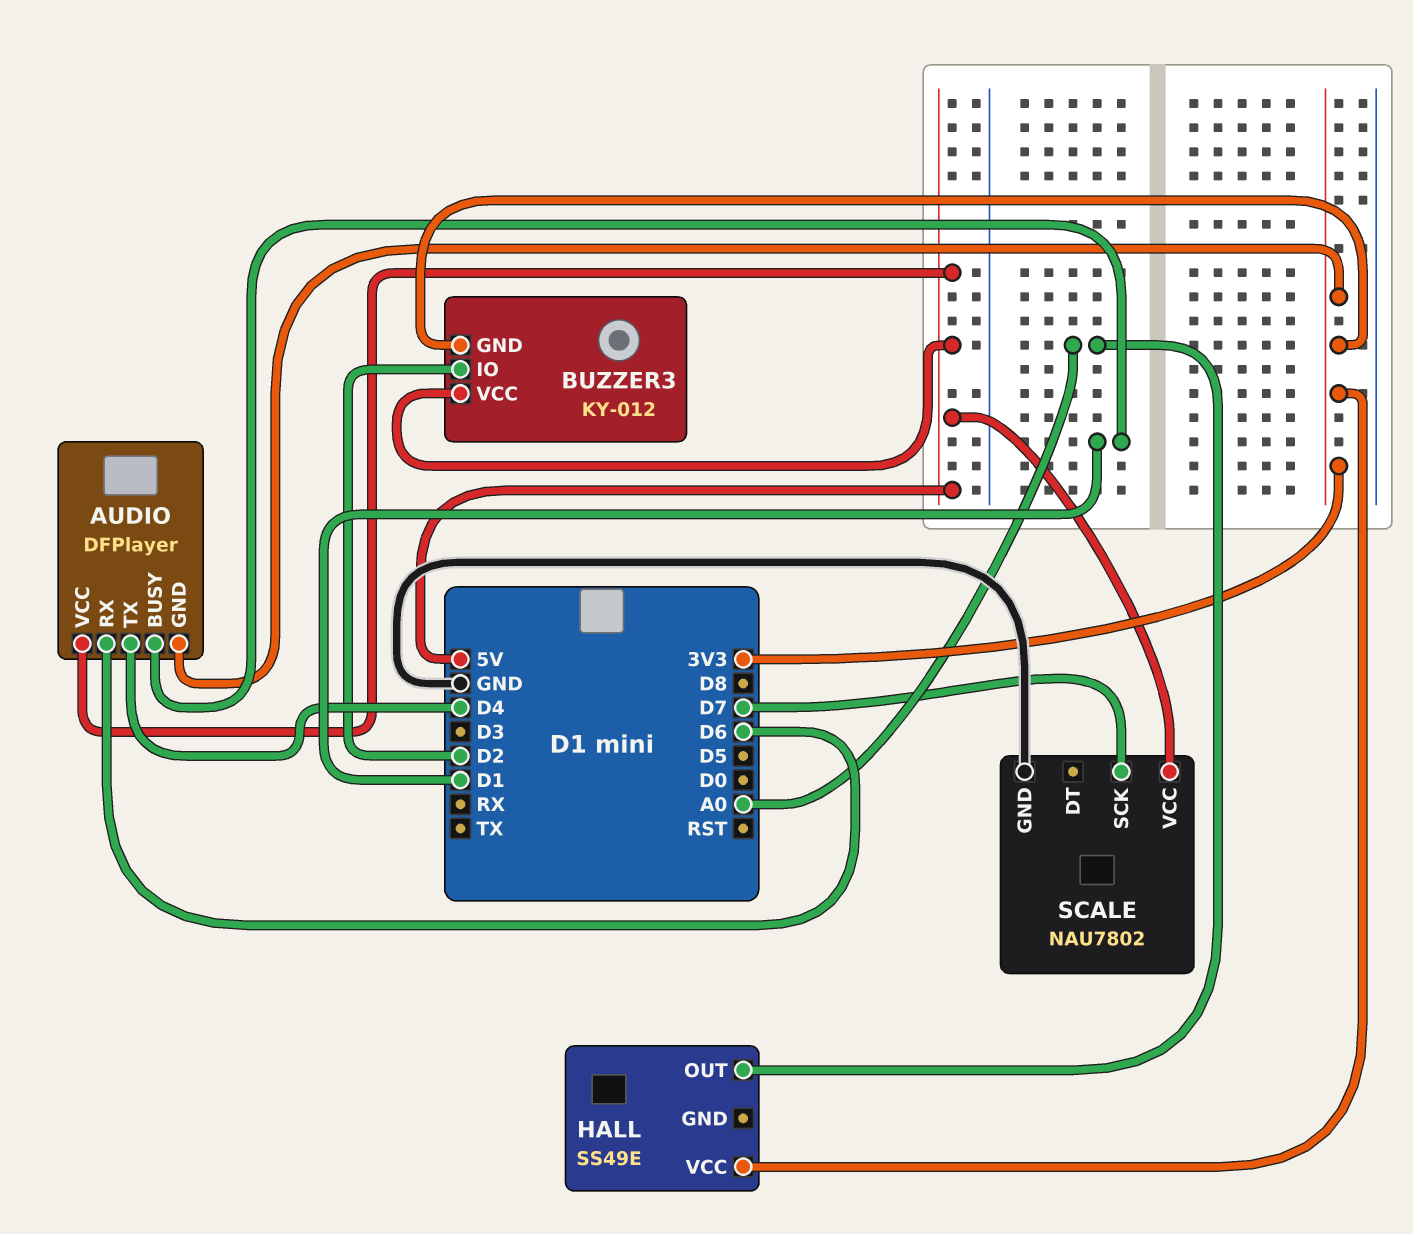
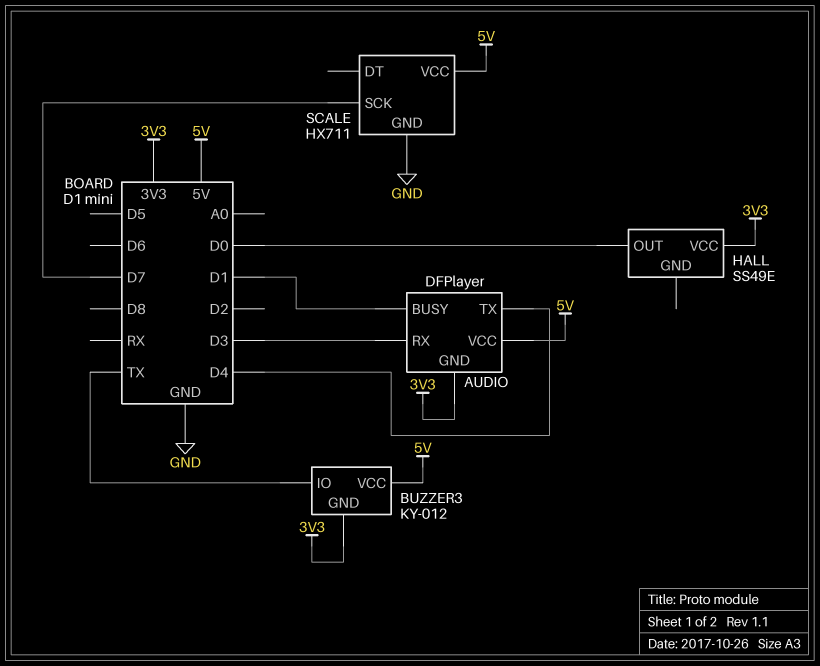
AUDIO pin RX: D6 -> D3
BUZZER3 pin IO: D2 -> TX
HALL pin OUT: A0 -> D0
SCALE: NAU7802 -> HX711

